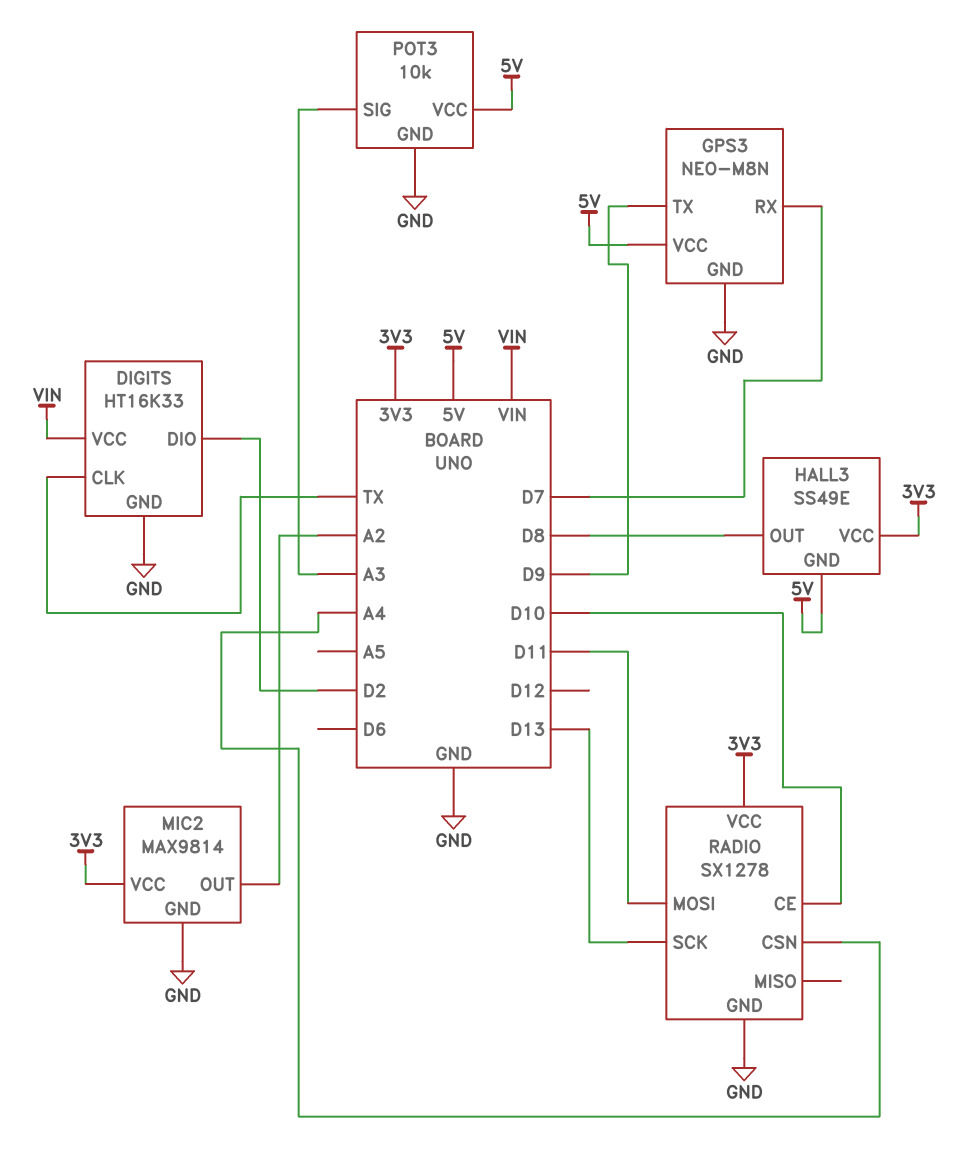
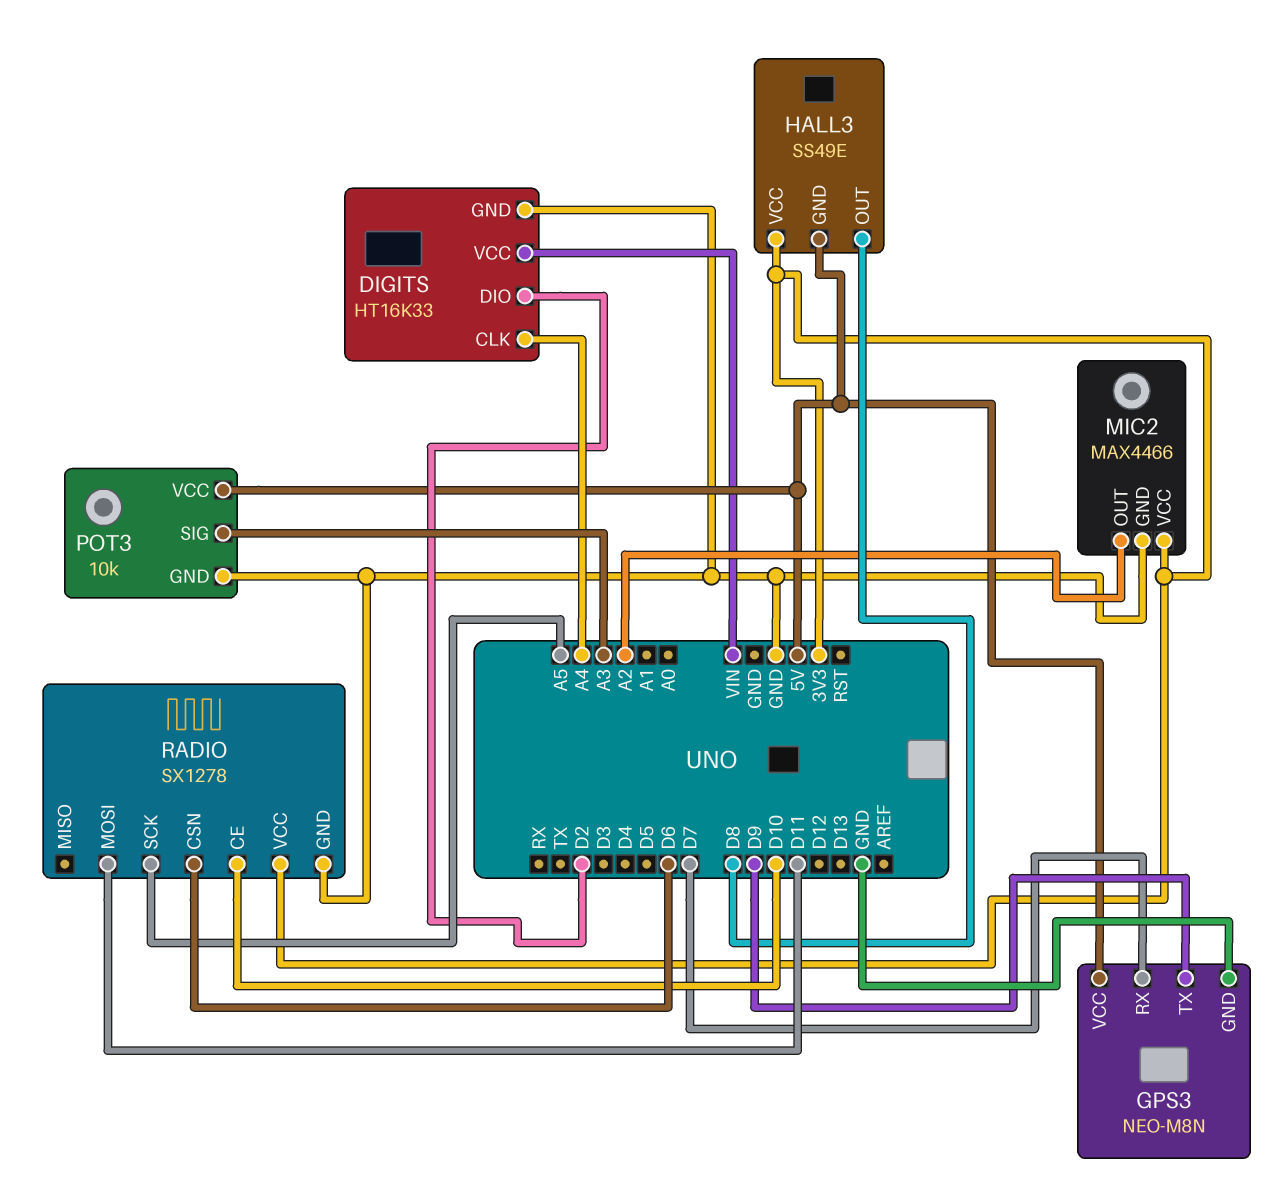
DIGITS pin CLK: TX -> A4
MIC2: MAX9814 -> MAX4466
RADIO pin CSN: A4 -> D6
RADIO pin SCK: D13 -> A5

